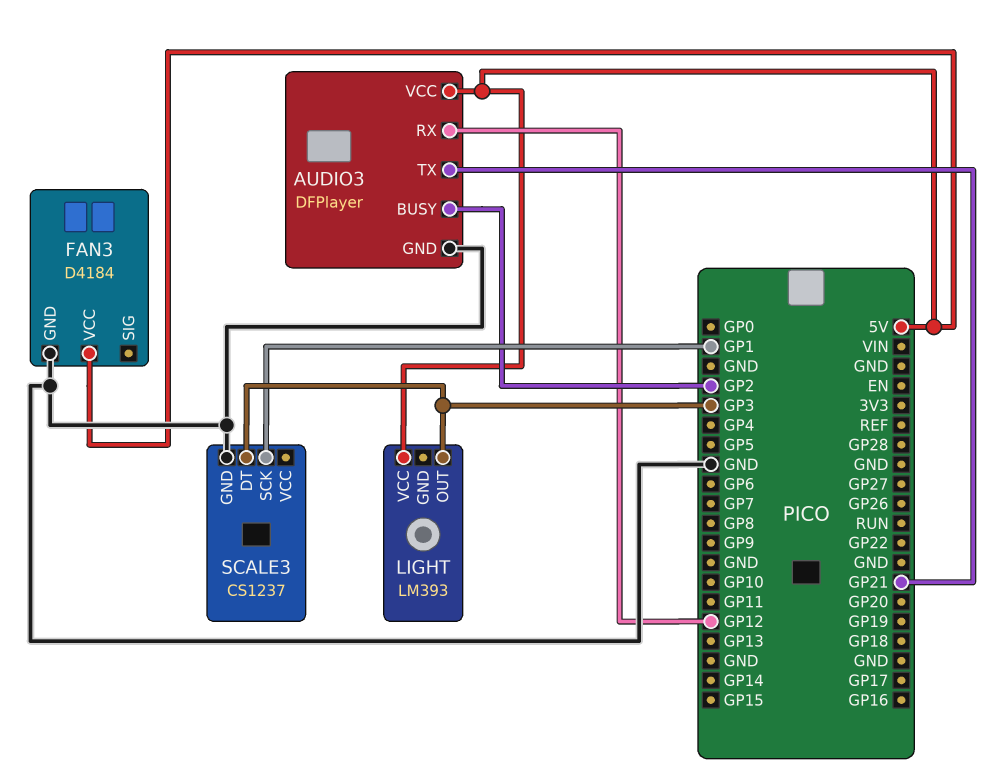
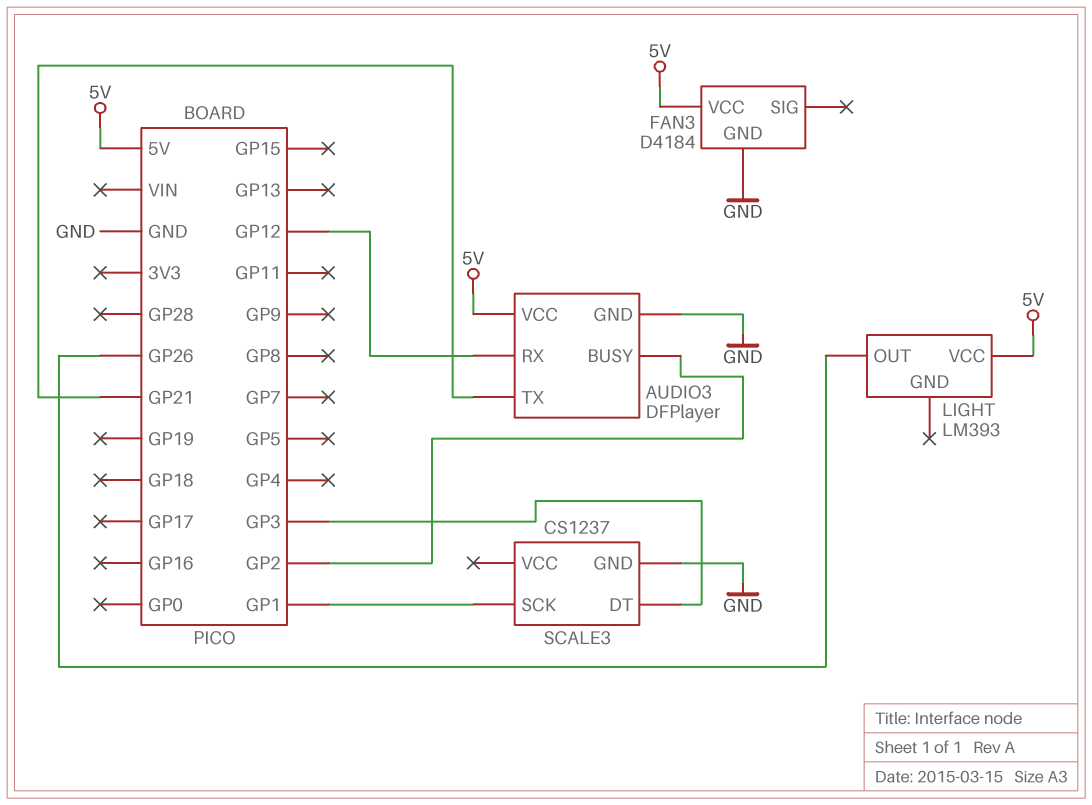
LIGHT pin OUT: GP3 -> GP26

